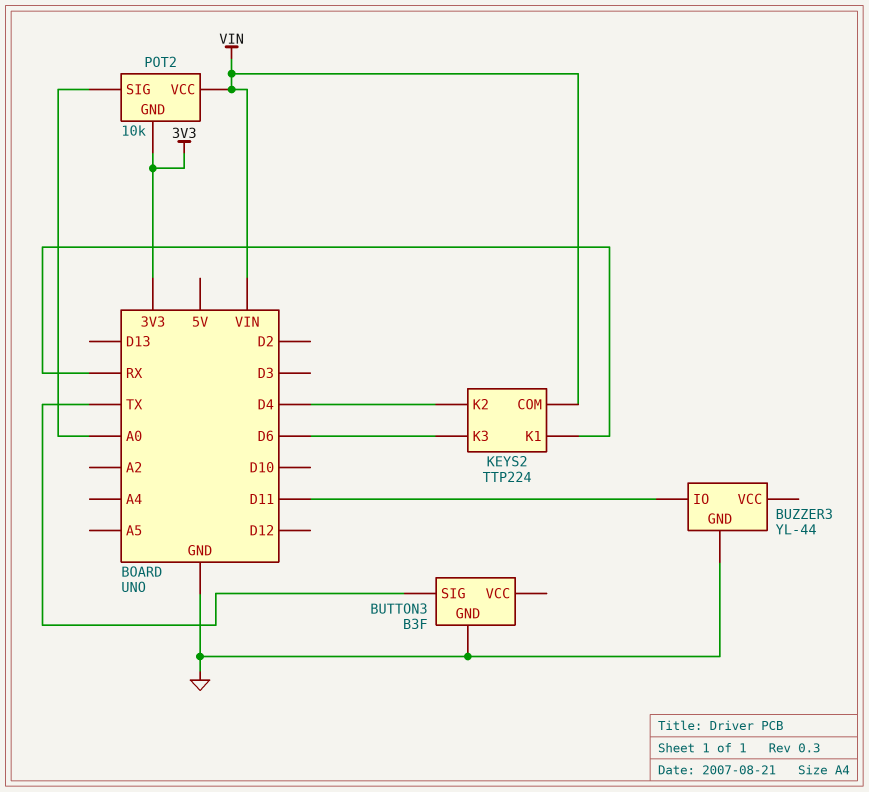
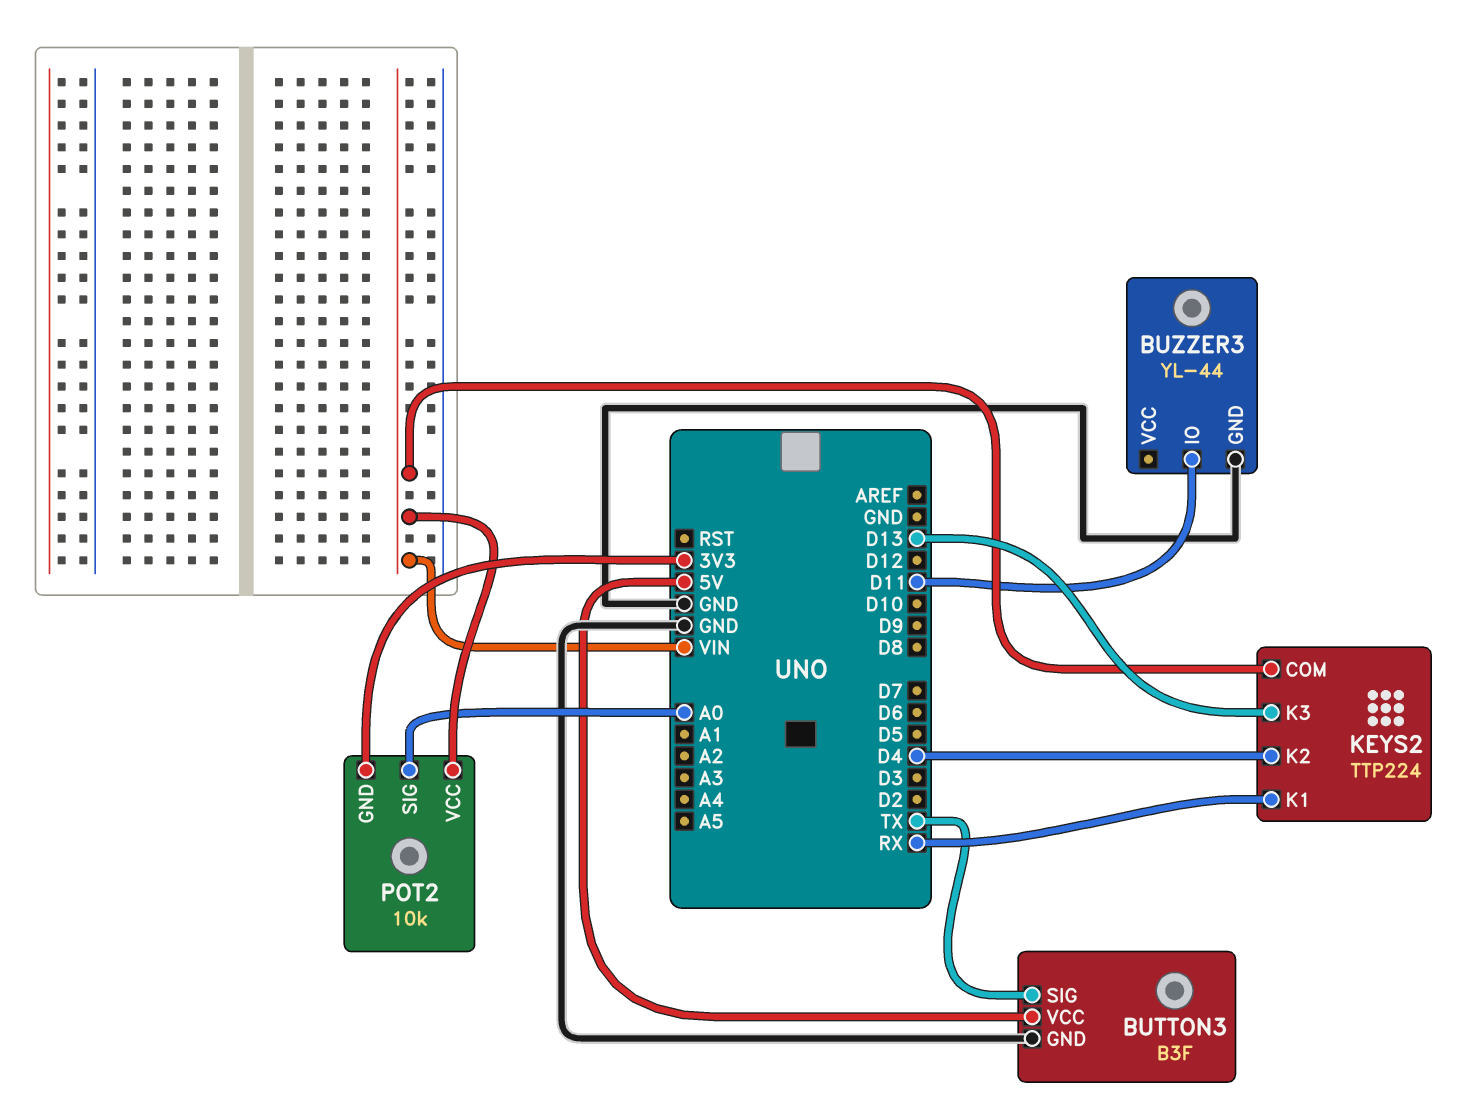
BUTTON3 pin VCC: none -> 5V
KEYS2 pin K3: D6 -> D13

